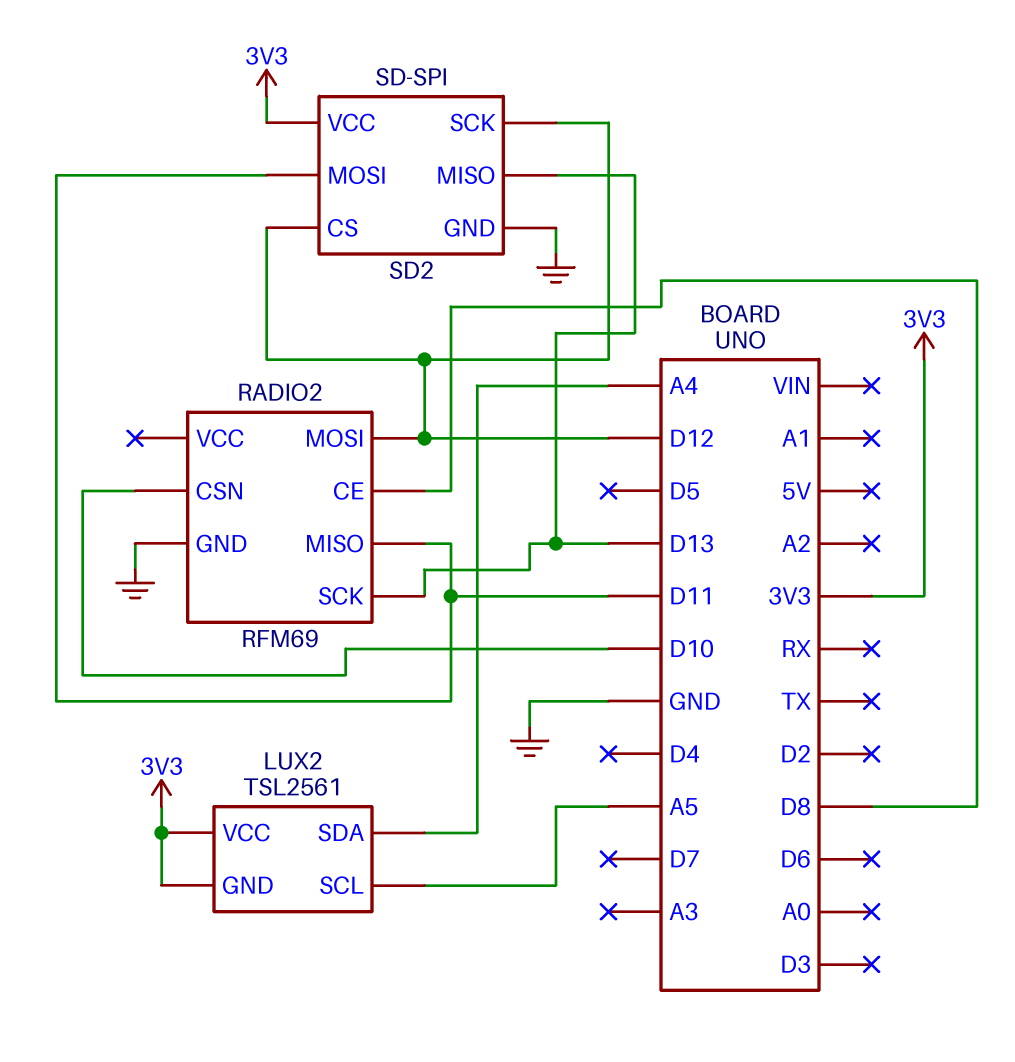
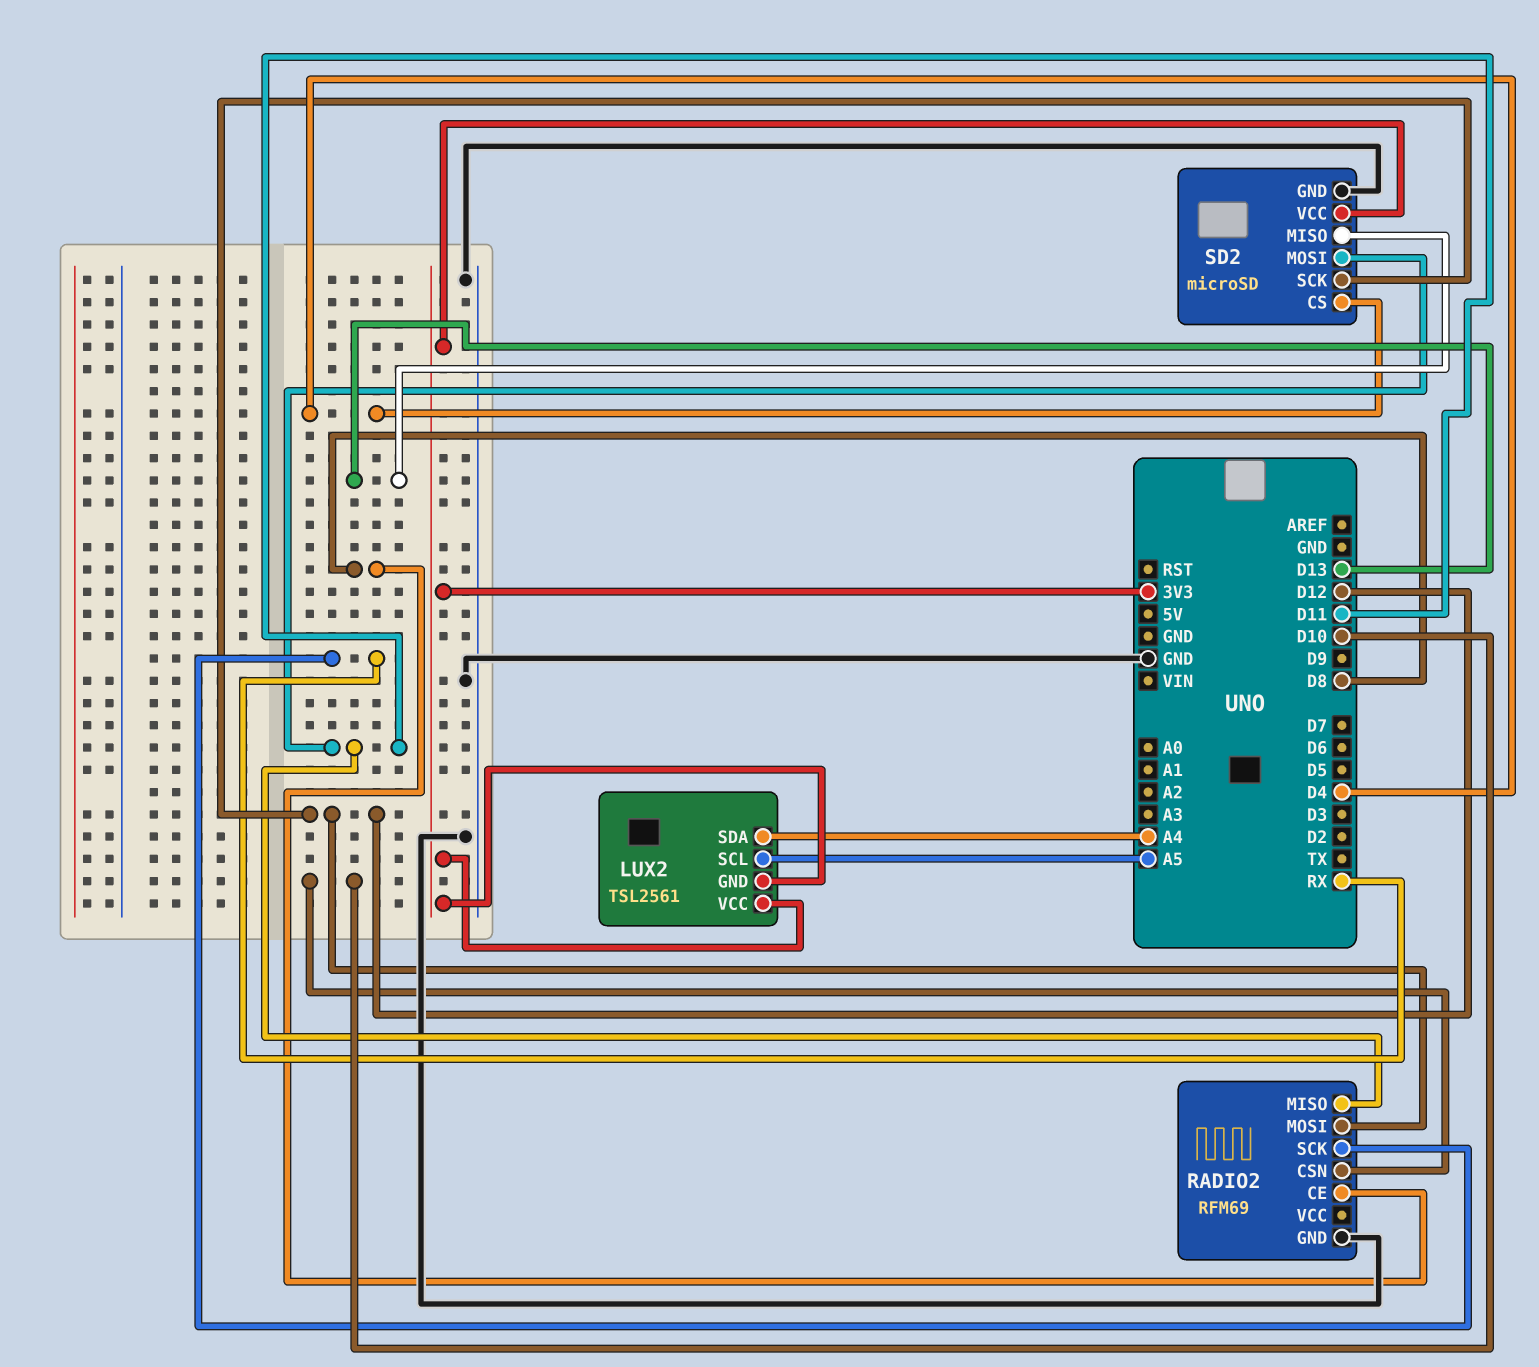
RADIO2 pin SCK: D13 -> RX
SD2: SD-SPI -> microSD
SD2 pin CS: D12 -> D4

